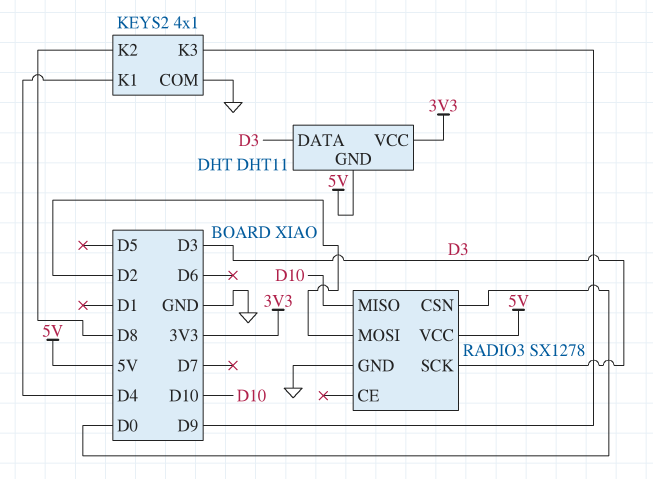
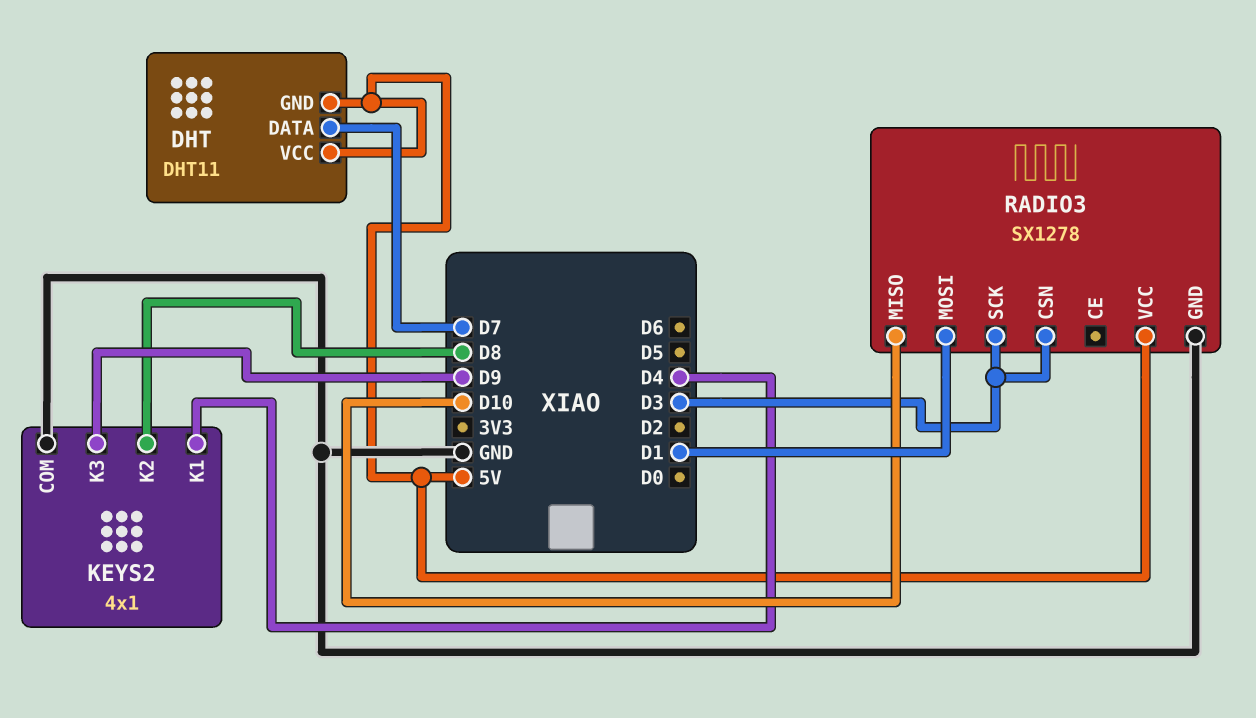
DHT pin DATA: D3 -> D7
DHT pin VCC: 3V3 -> 5V
RADIO3 pin CSN: D0 -> D3
RADIO3 pin MOSI: D2 -> D1

